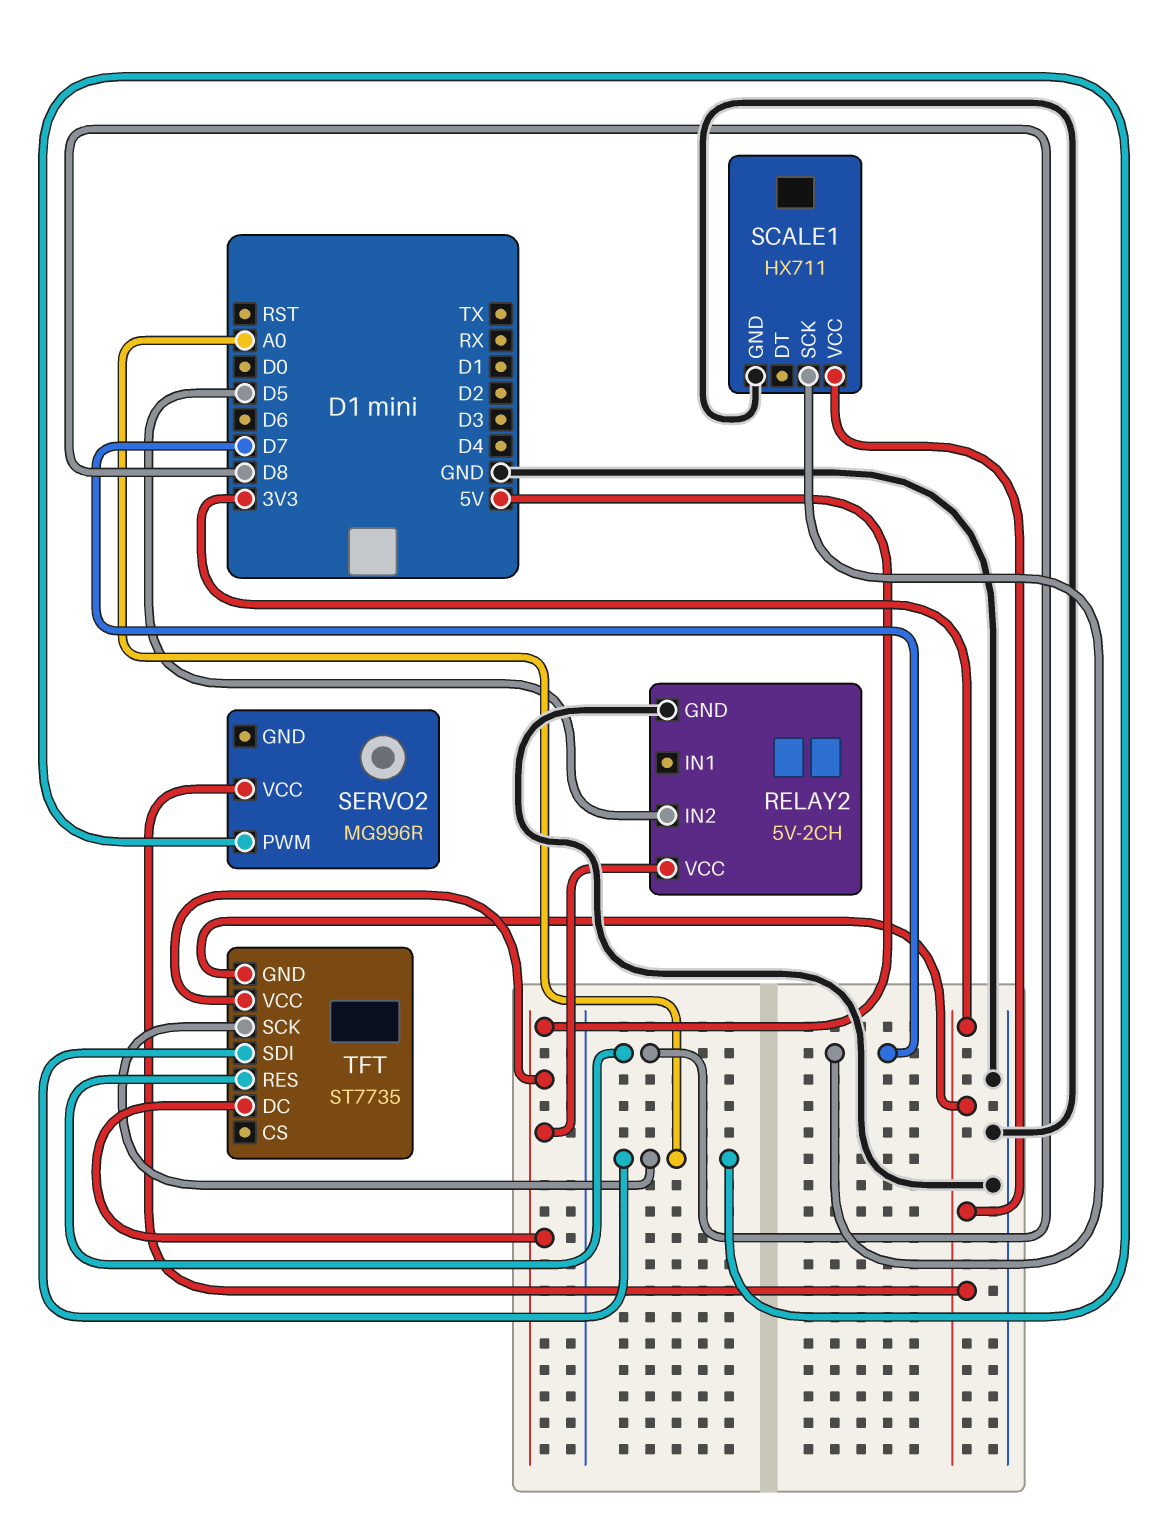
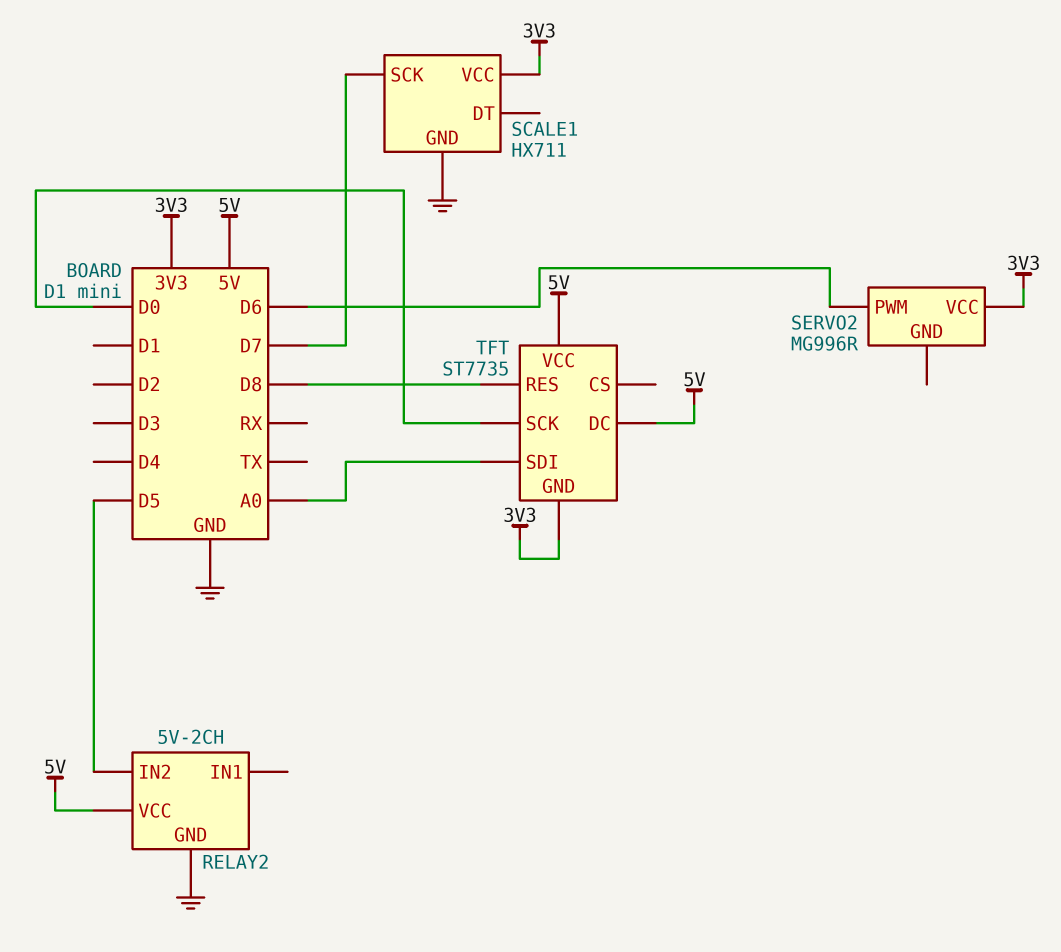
SERVO2 pin PWM: A0 -> D6
TFT pin SCK: A0 -> D0

